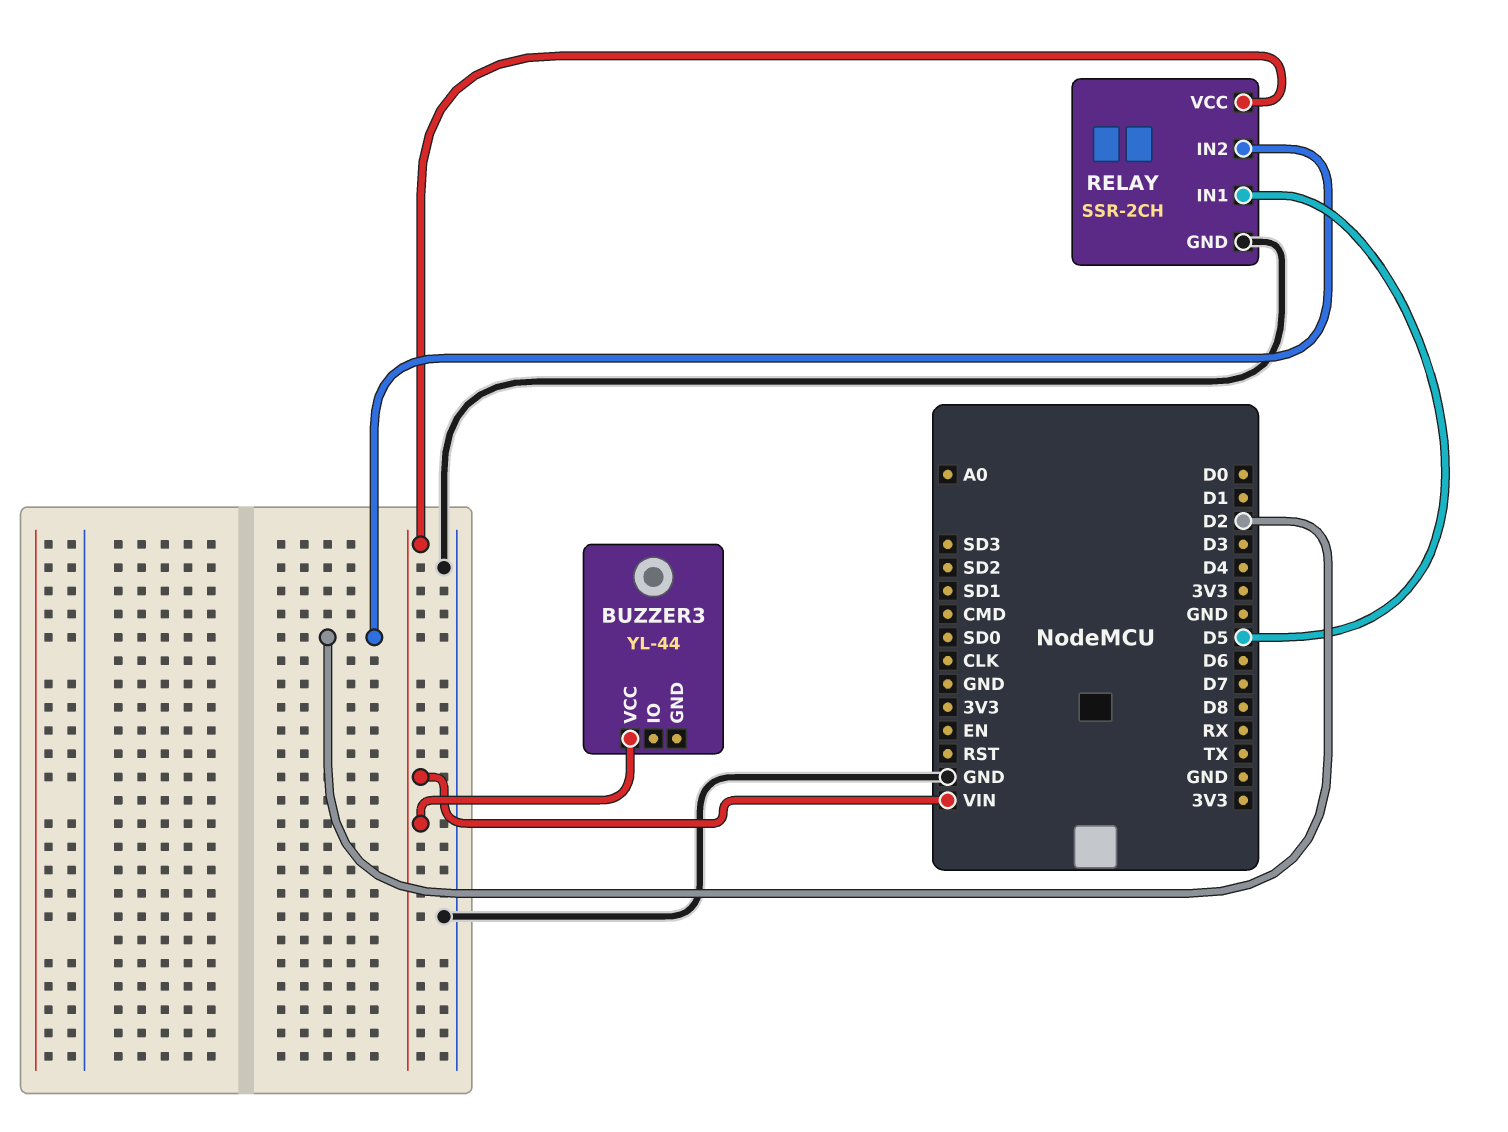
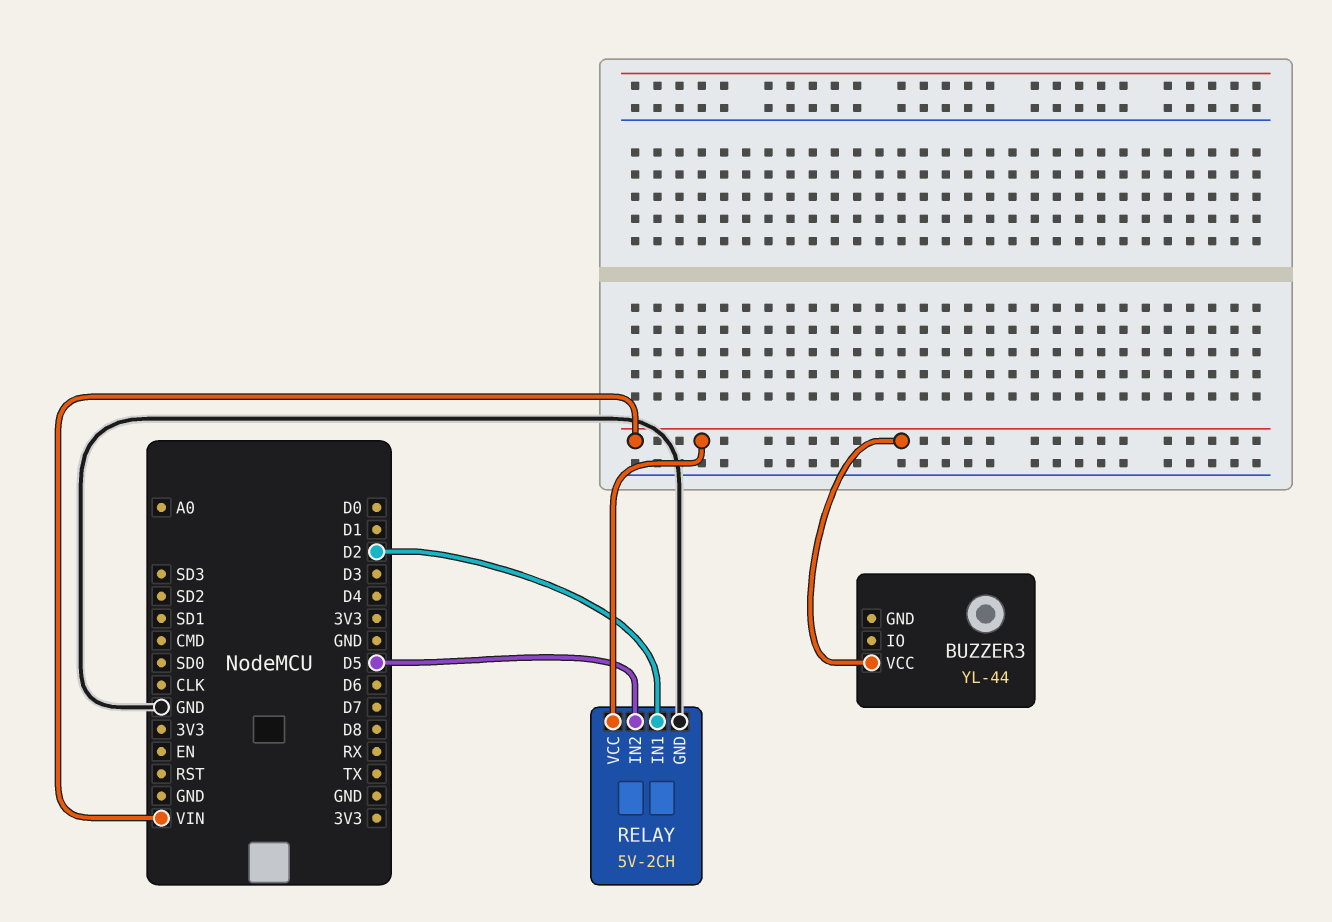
RELAY: SSR-2CH -> 5V-2CH
RELAY pin IN1: D5 -> D2
RELAY pin IN2: D2 -> D5

